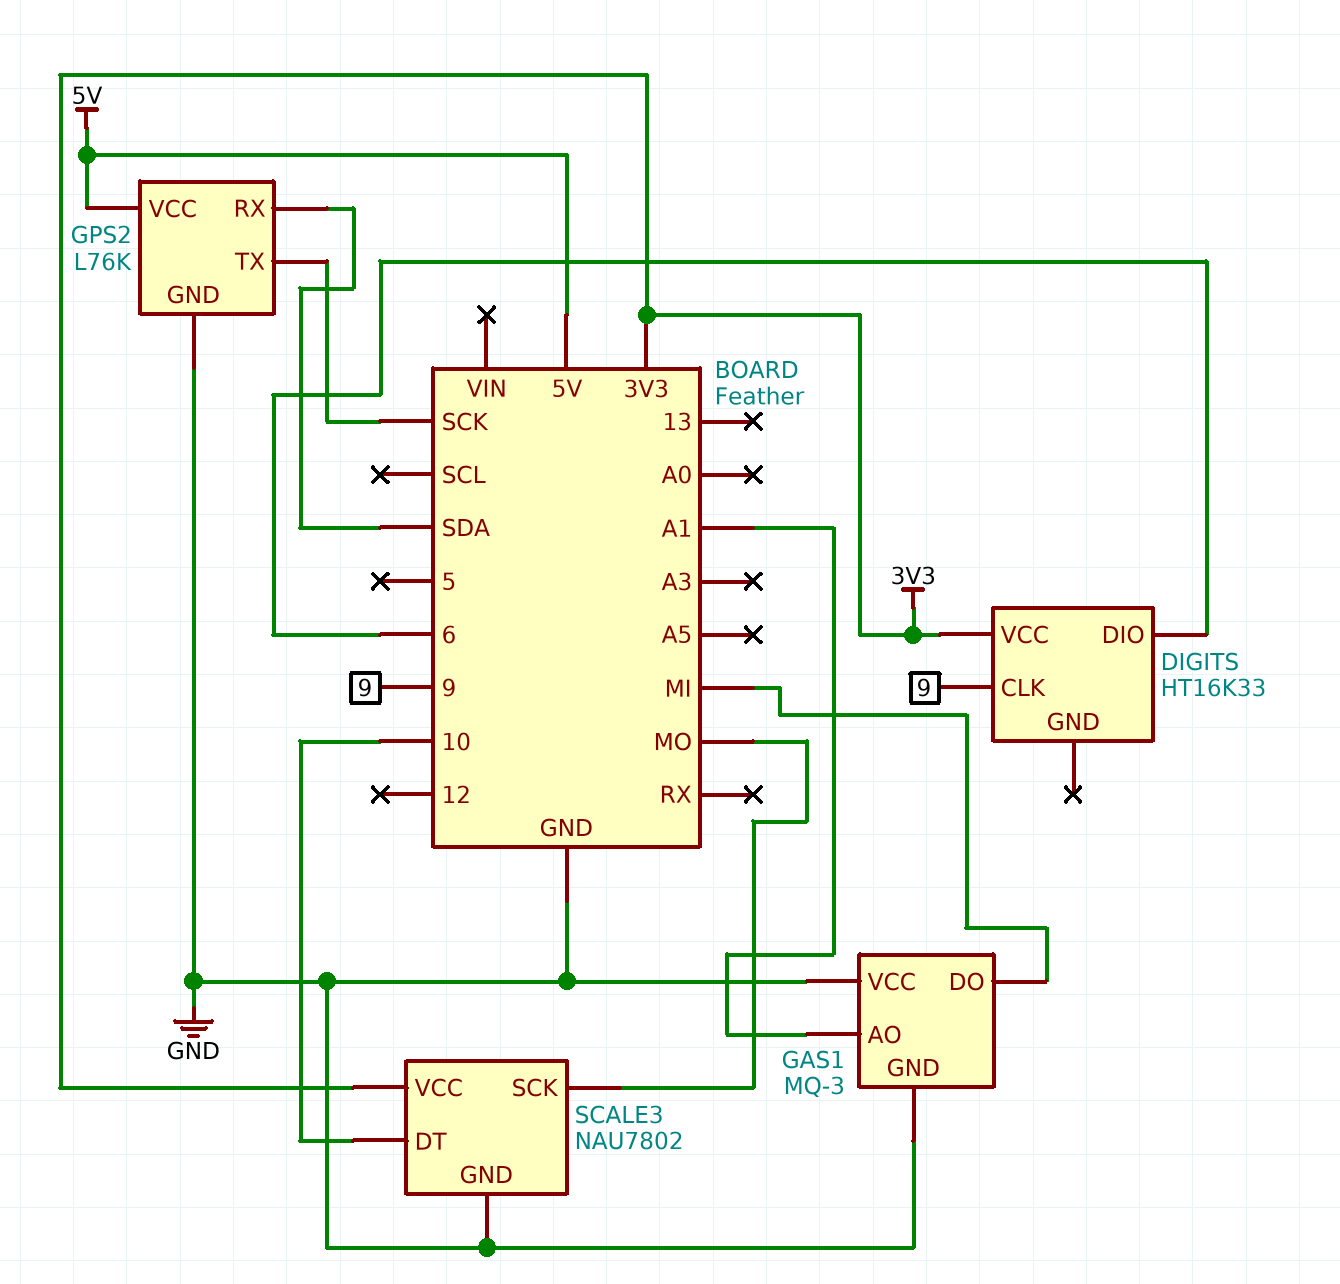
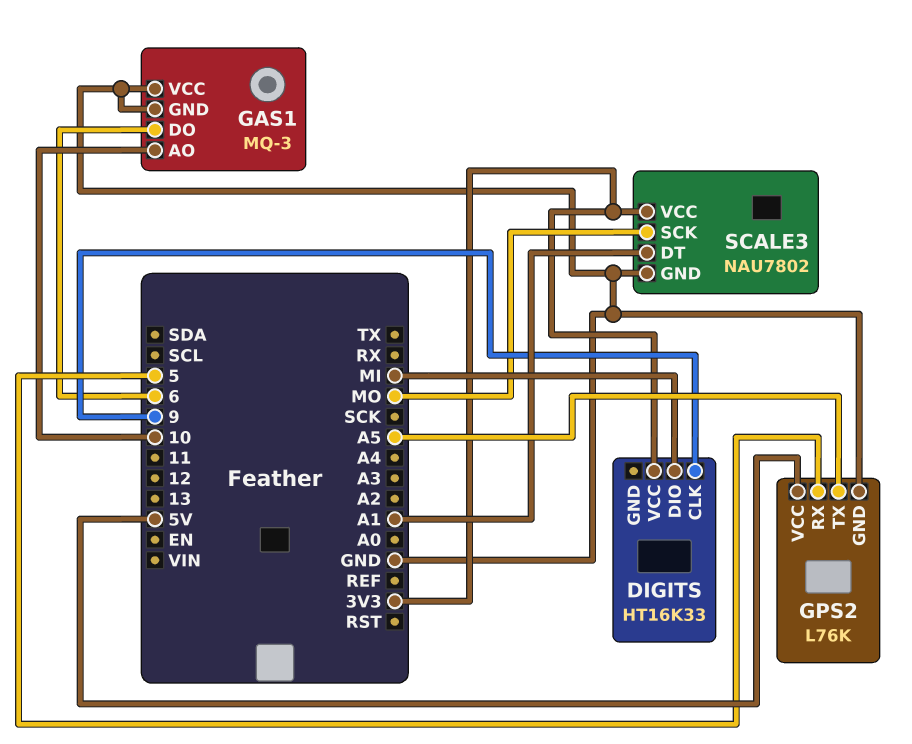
DIGITS pin DIO: 6 -> MI
GAS1 pin AO: A1 -> 10
GAS1 pin DO: MI -> 6
GPS2 pin RX: SDA -> 5
GPS2 pin TX: SCK -> A5
SCALE3 pin DT: 10 -> A1

